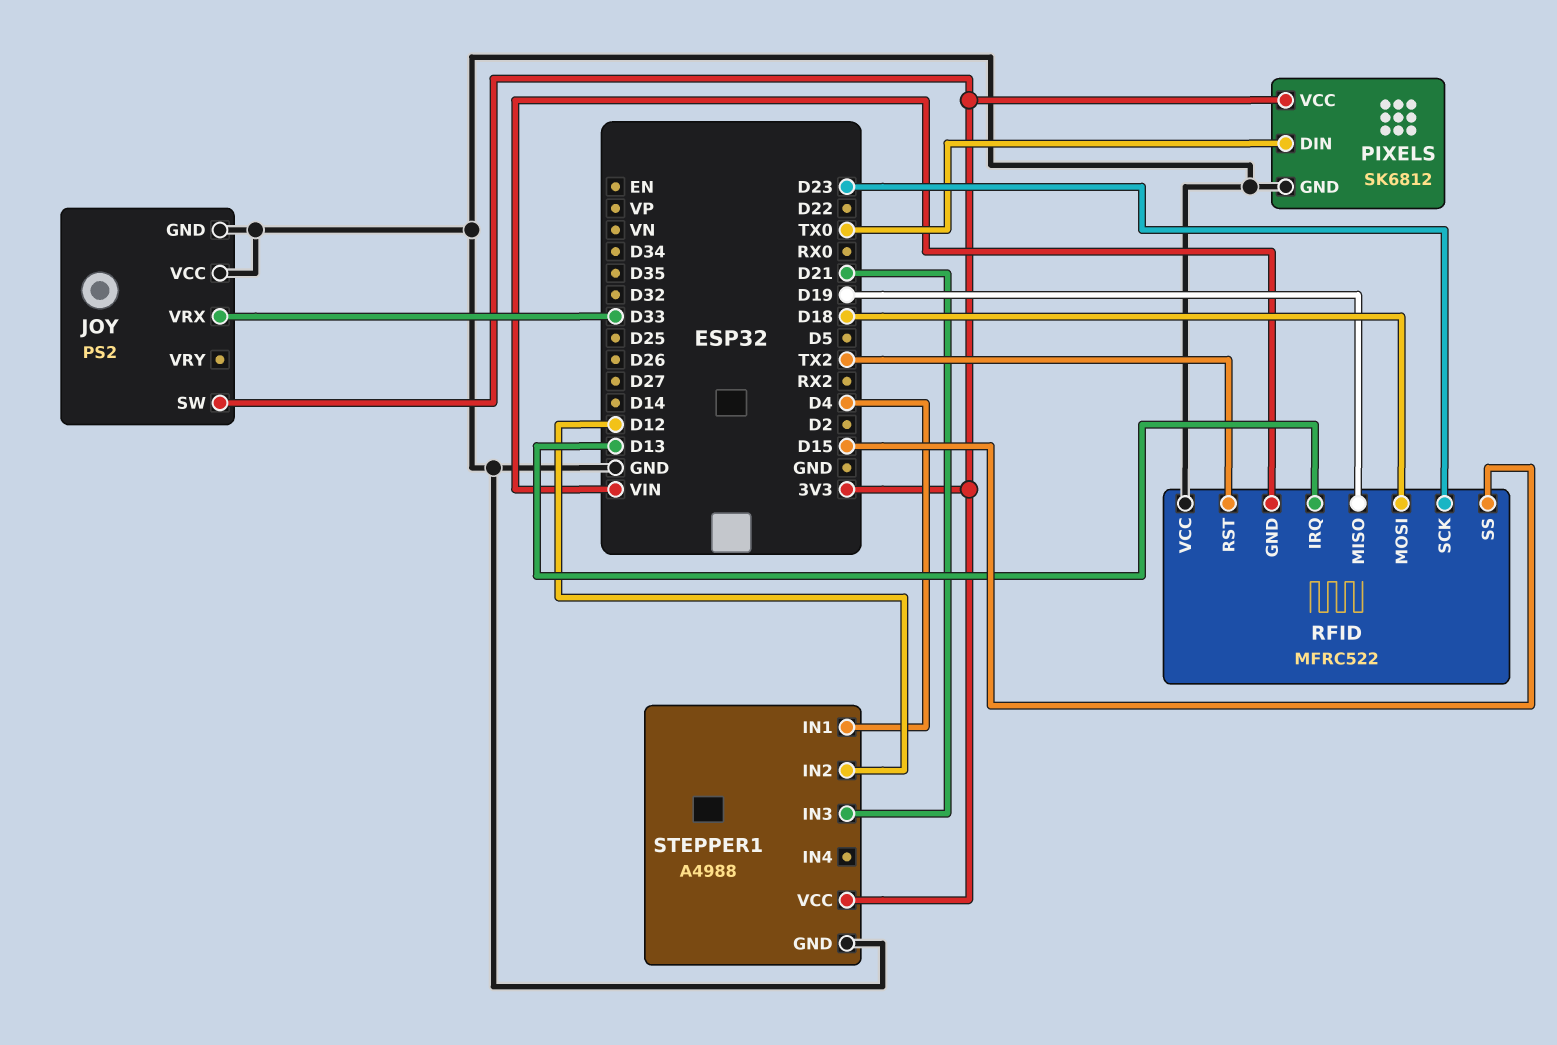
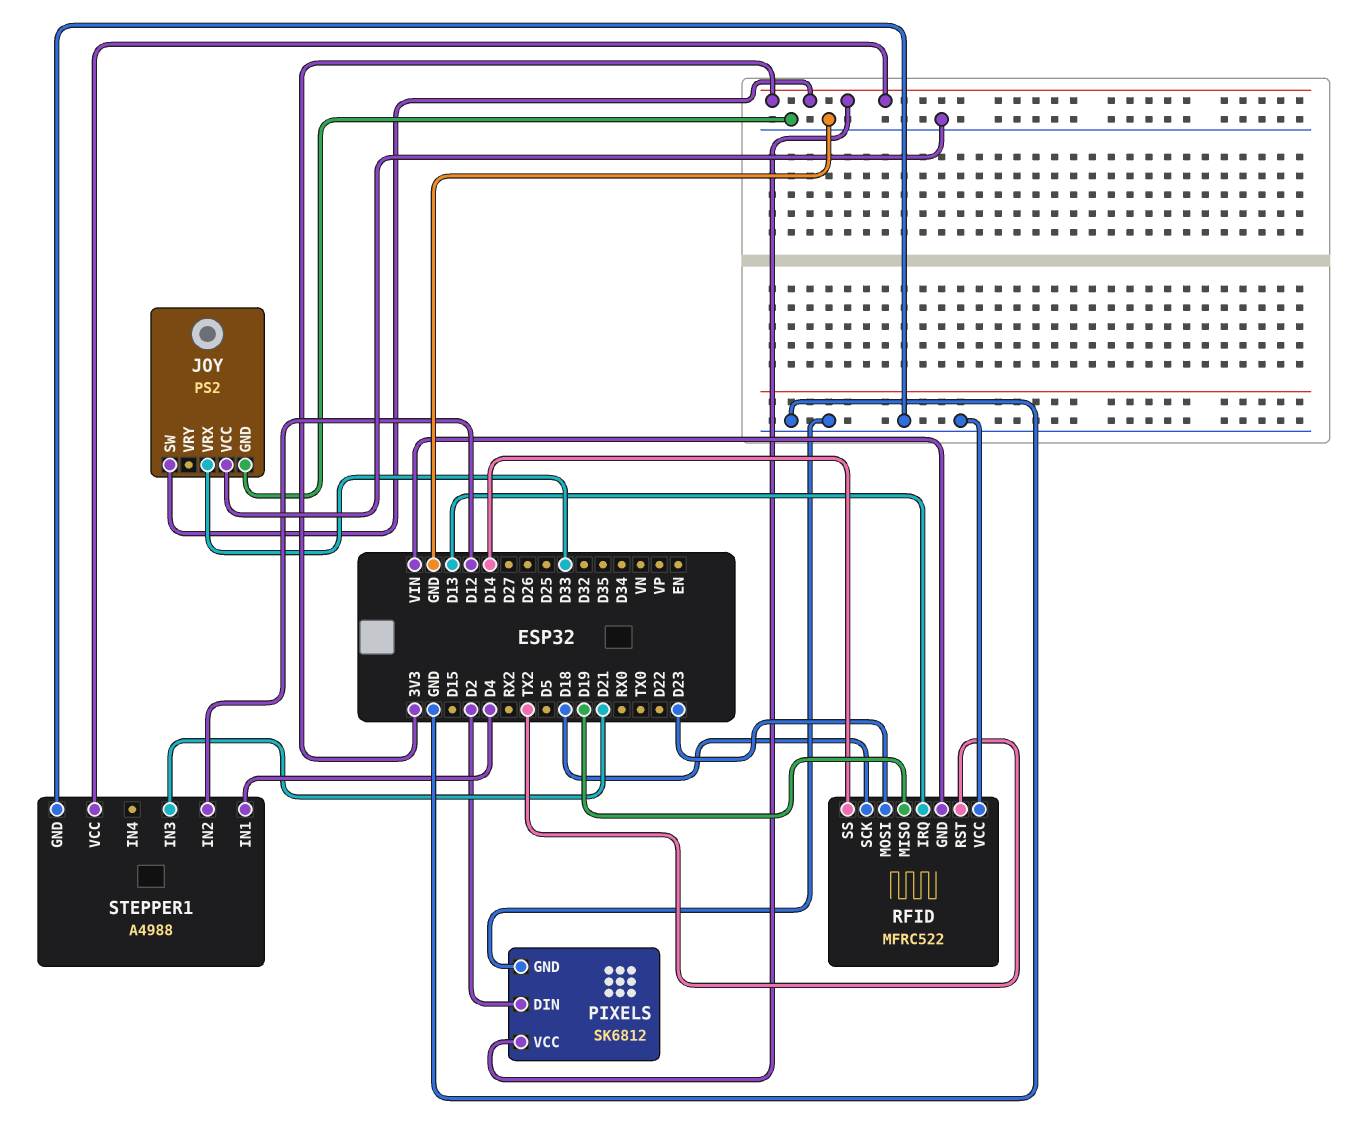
PIXELS pin DIN: TX0 -> D2
RFID pin MOSI: D18 -> D23
RFID pin SCK: D23 -> D18
RFID pin SS: D15 -> D14

